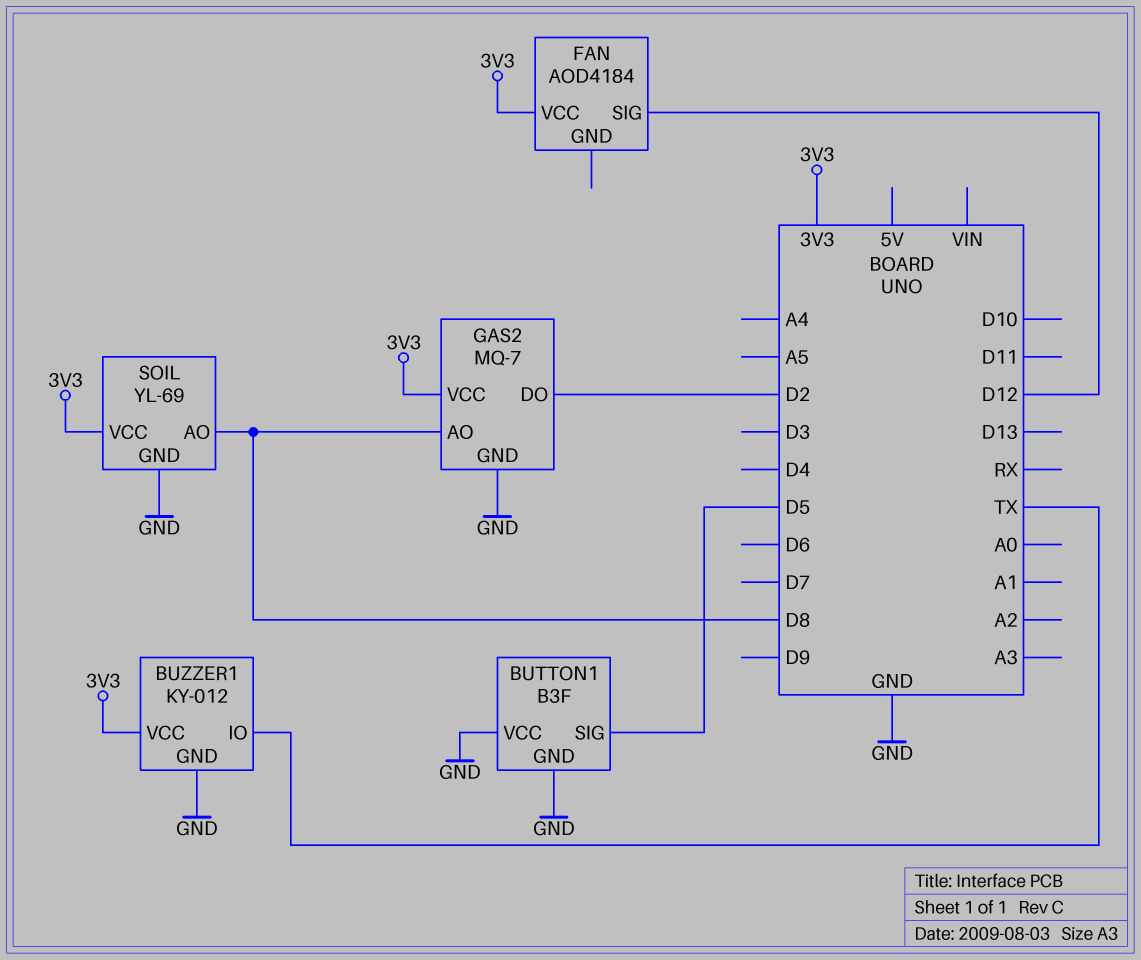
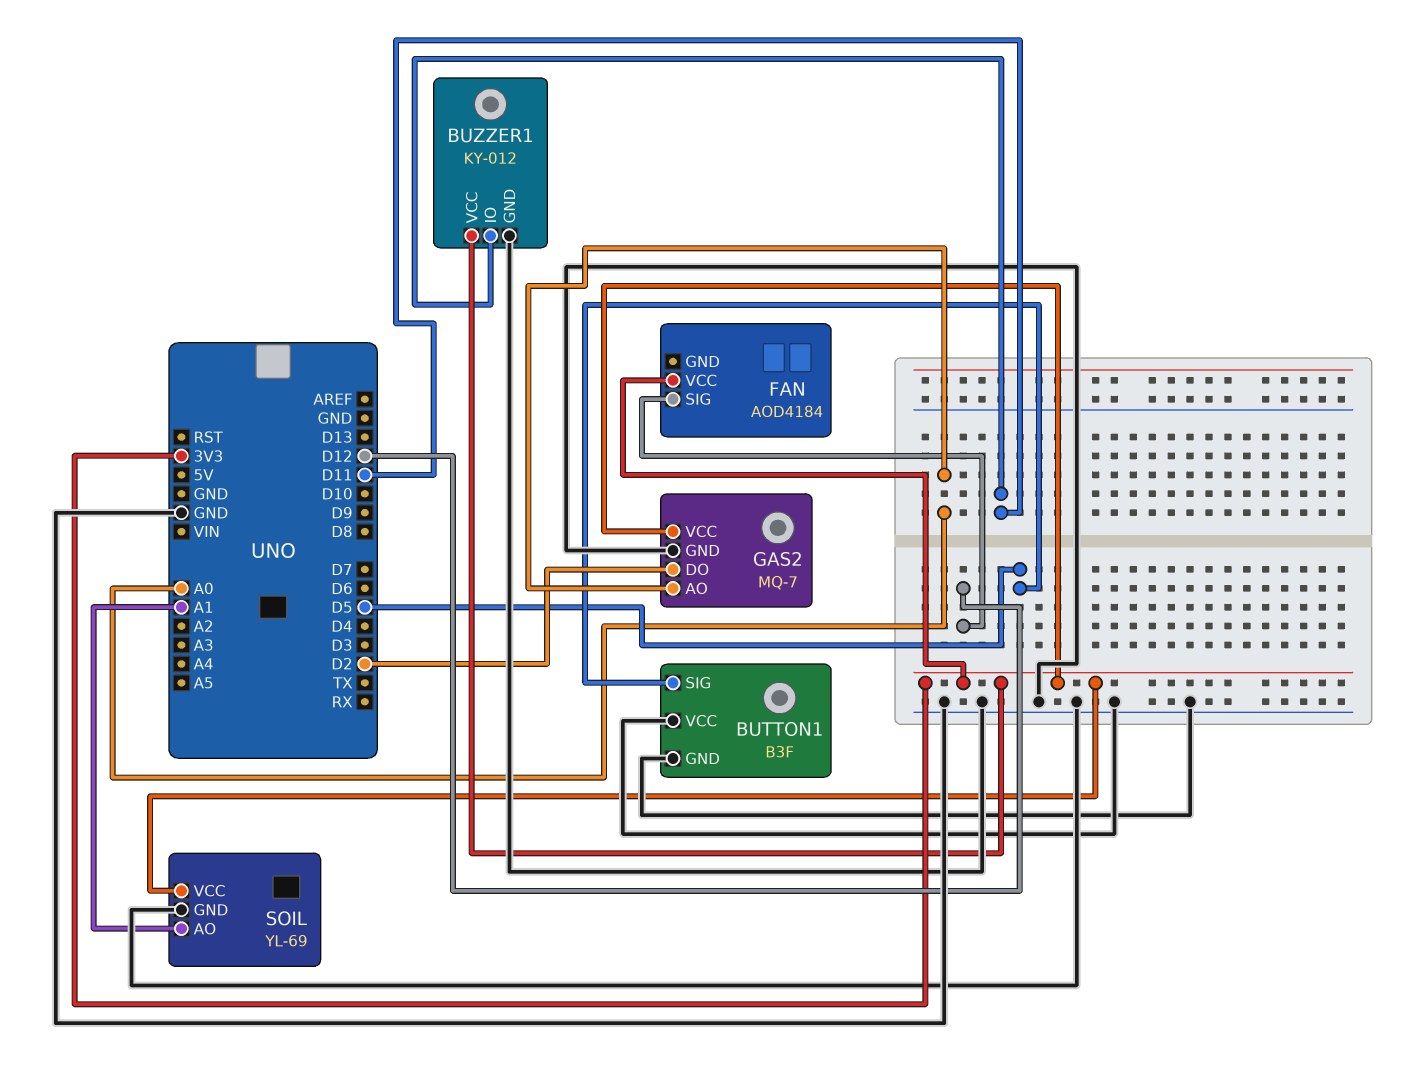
BUZZER1 pin IO: TX -> D11
GAS2 pin AO: D8 -> A0
SOIL pin AO: D8 -> A1

